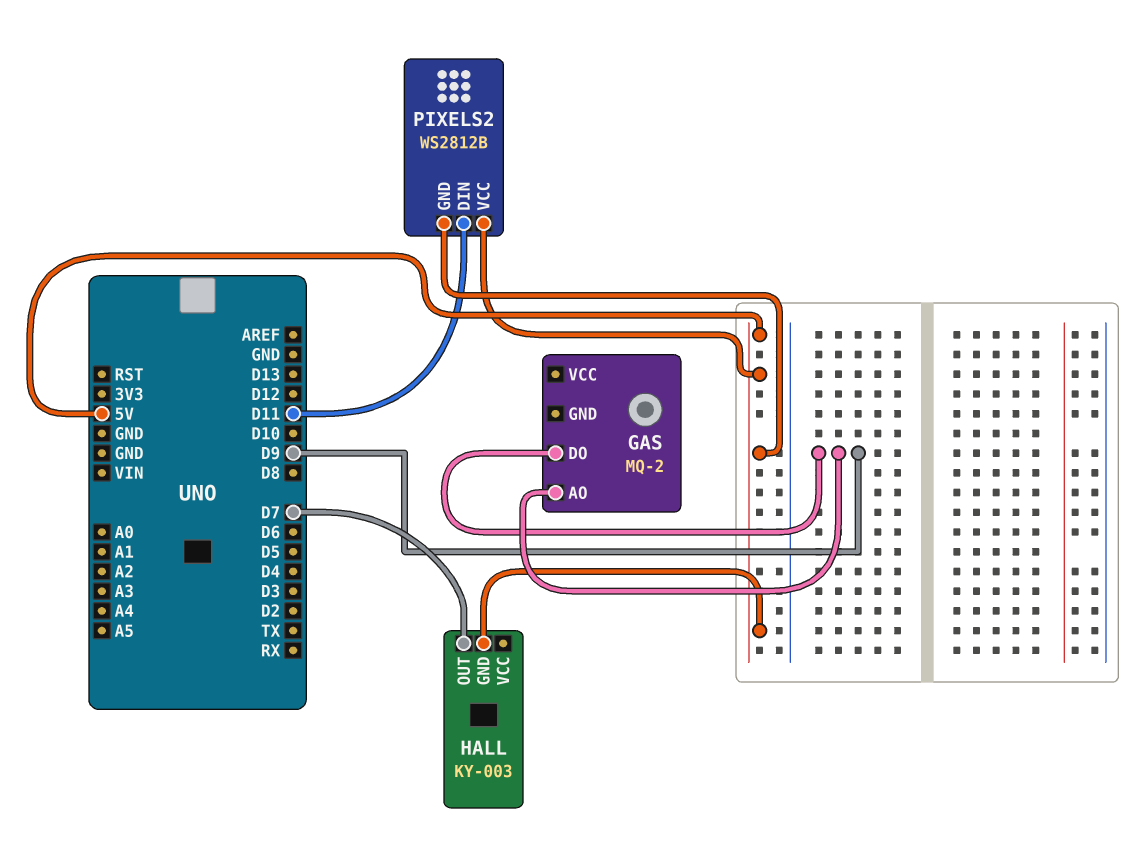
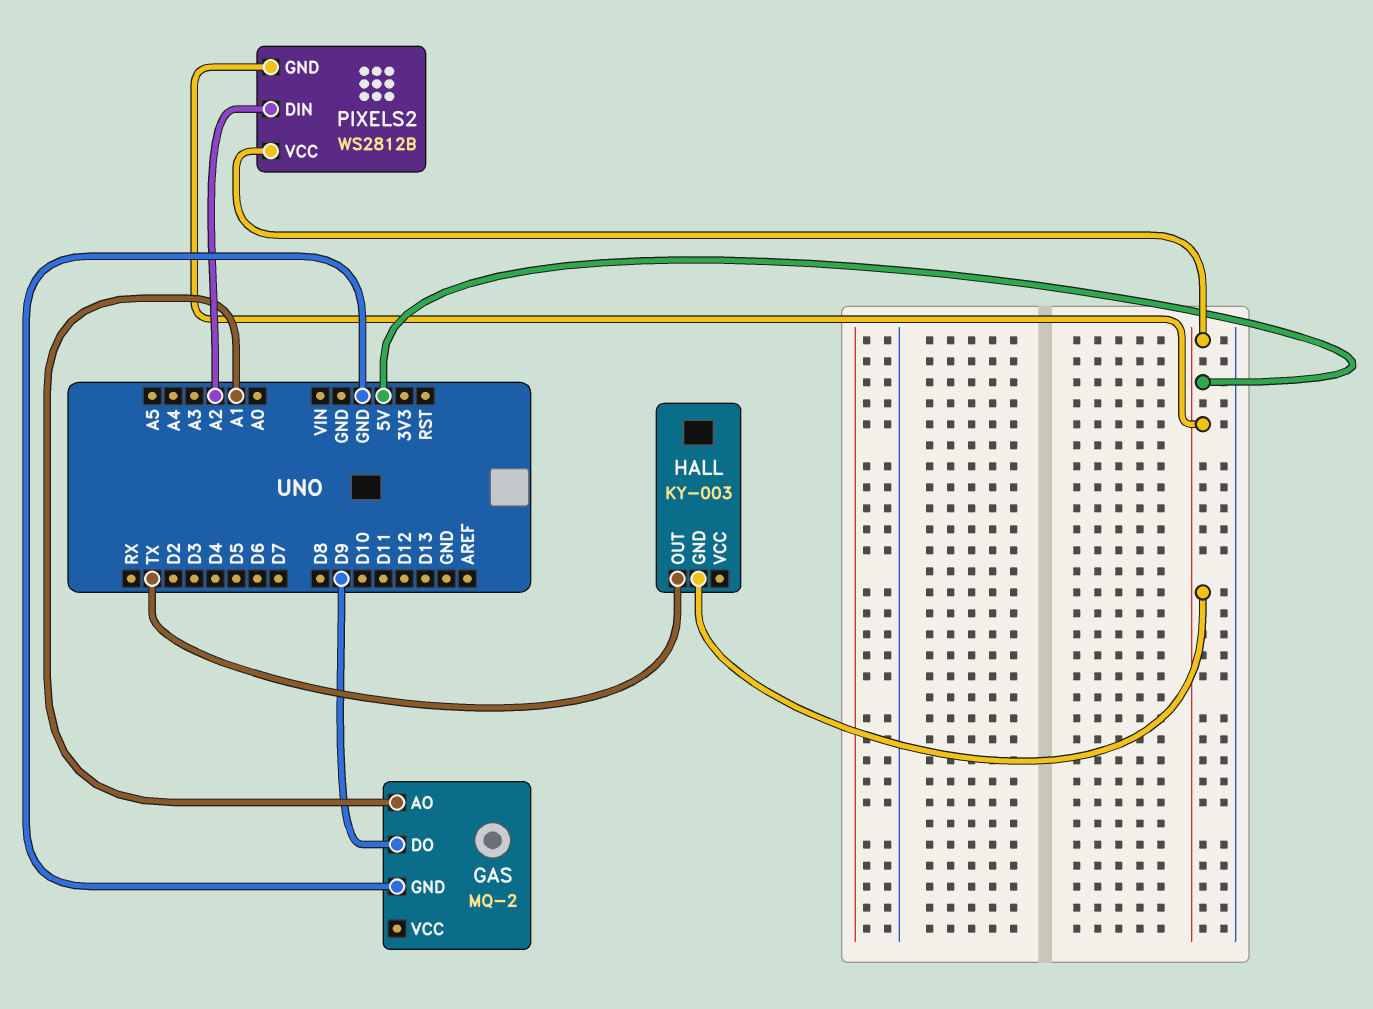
GAS pin AO: D9 -> A1
GAS pin GND: none -> GND
HALL pin OUT: D7 -> TX
PIXELS2 pin DIN: D11 -> A2

